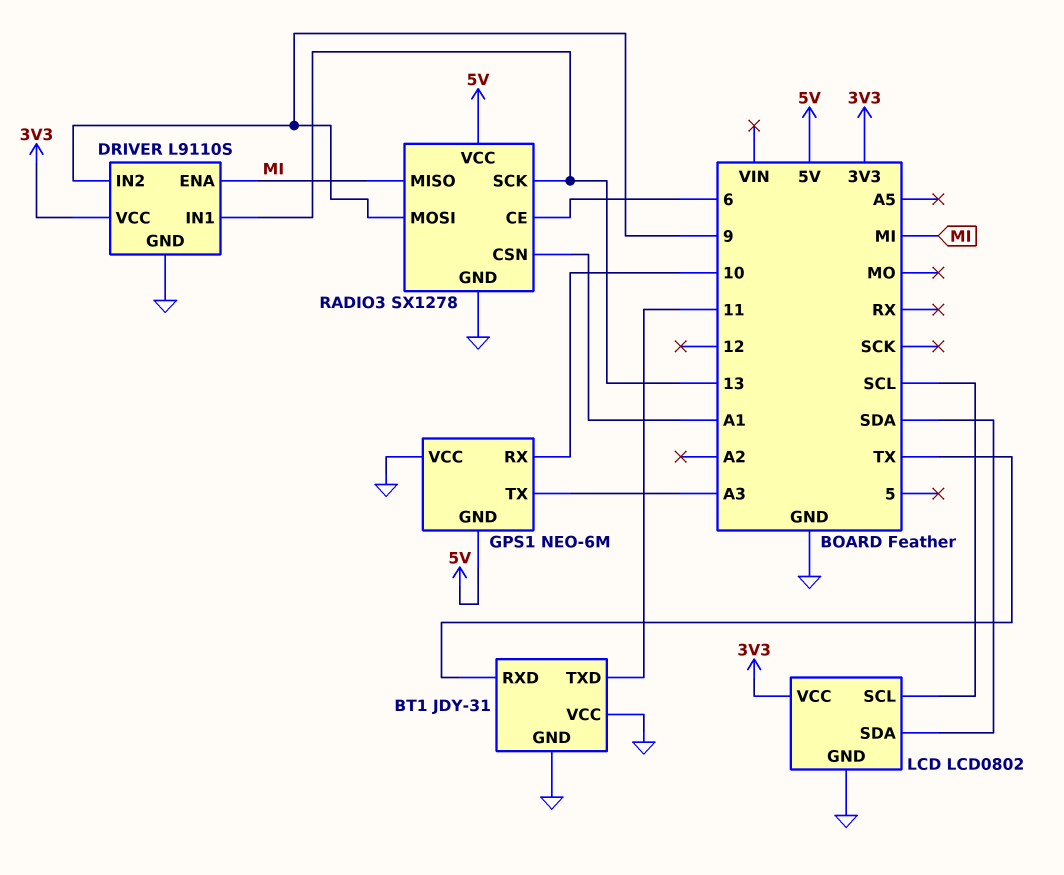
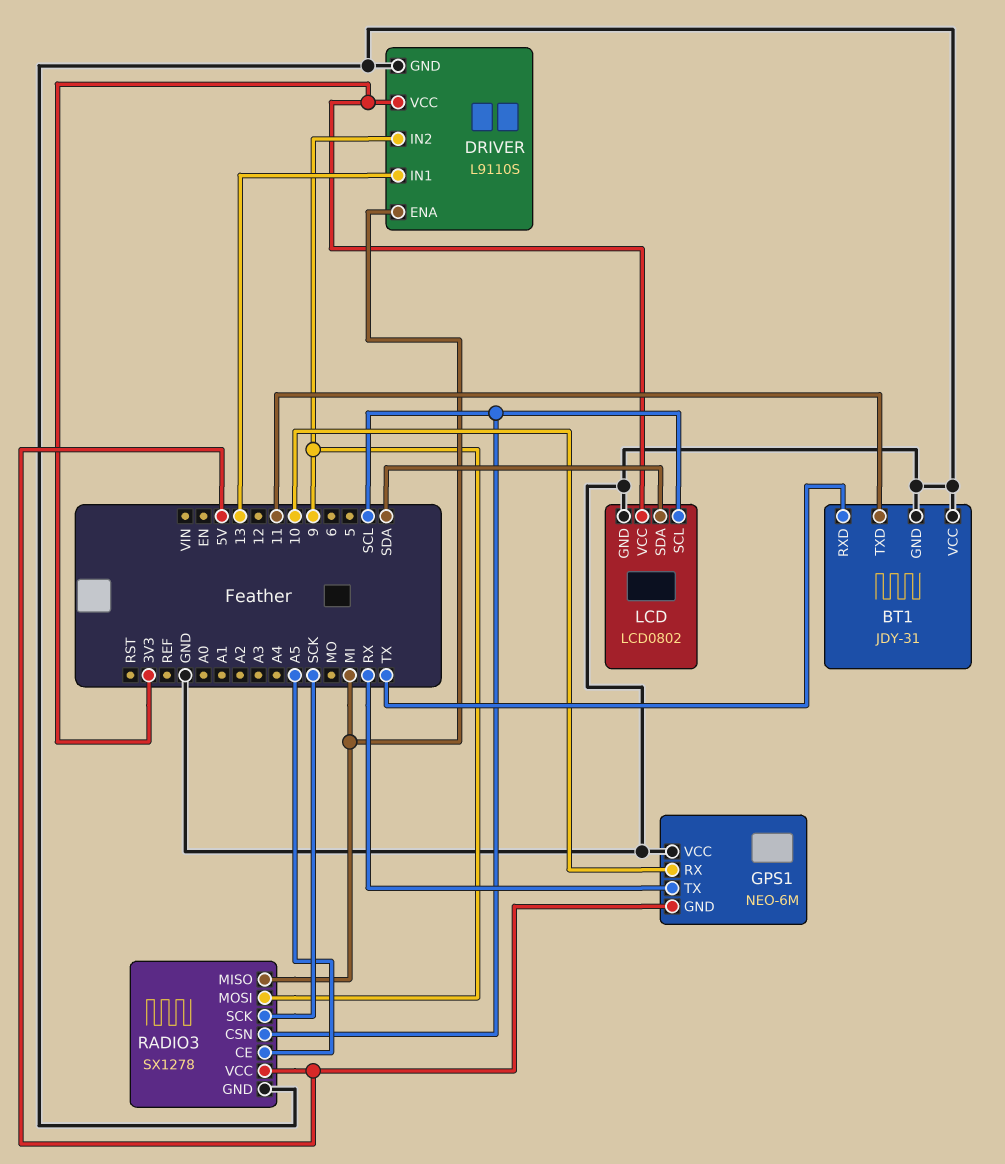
GPS1 pin TX: A3 -> RX
RADIO3 pin CE: 6 -> A5
RADIO3 pin CSN: A1 -> SCL
RADIO3 pin SCK: 13 -> SCK

